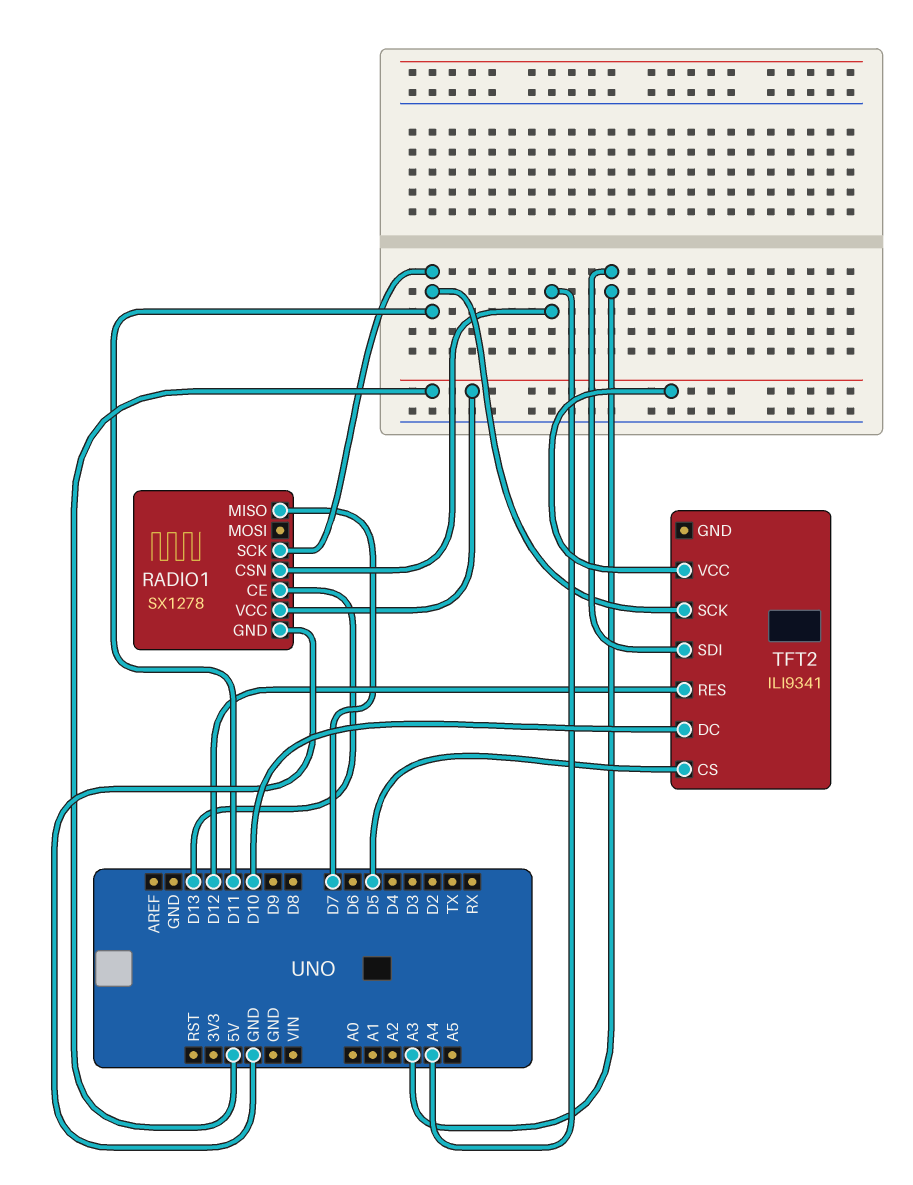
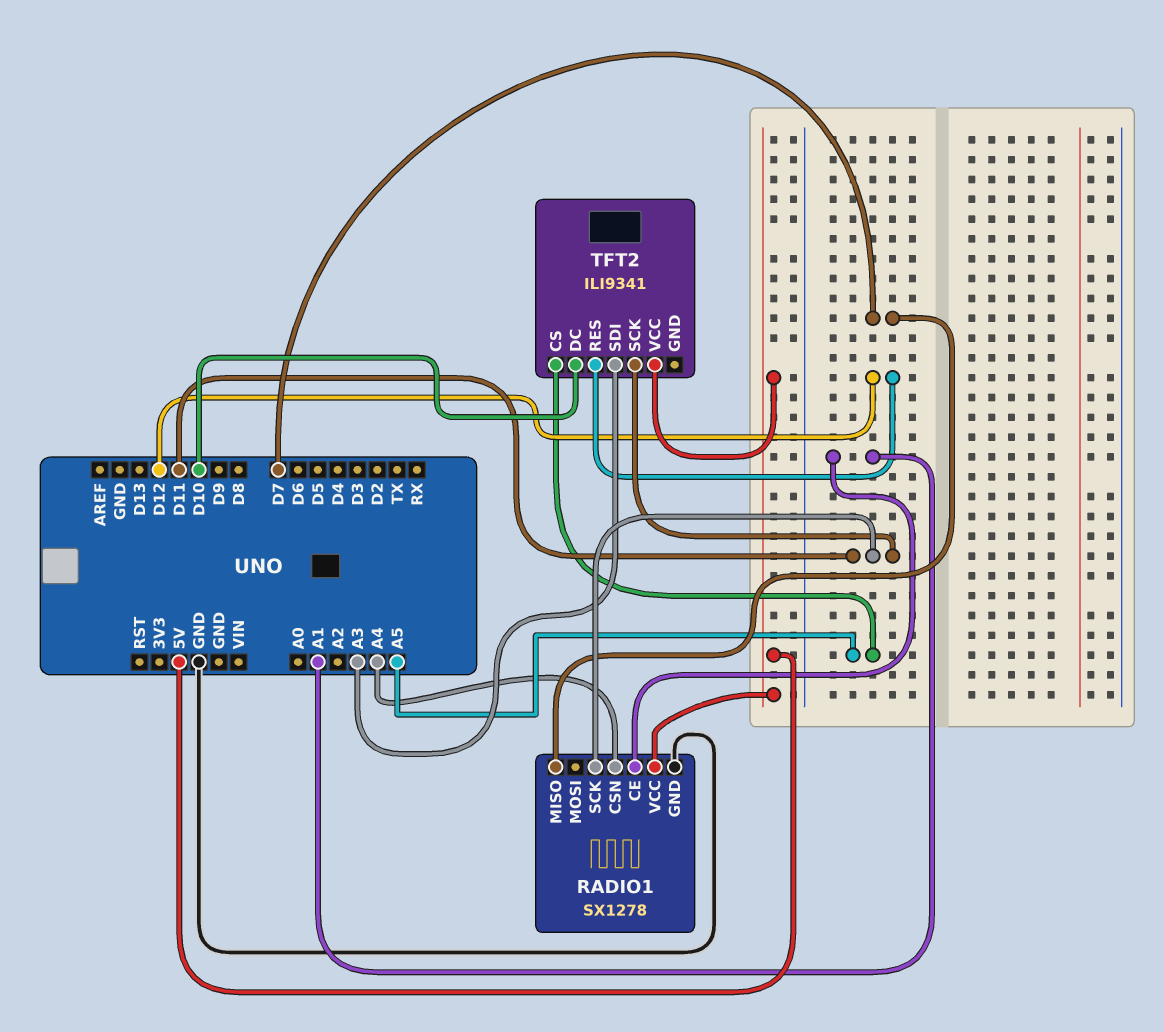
RADIO1 pin CE: D13 -> A1
TFT2 pin CS: D5 -> A5

